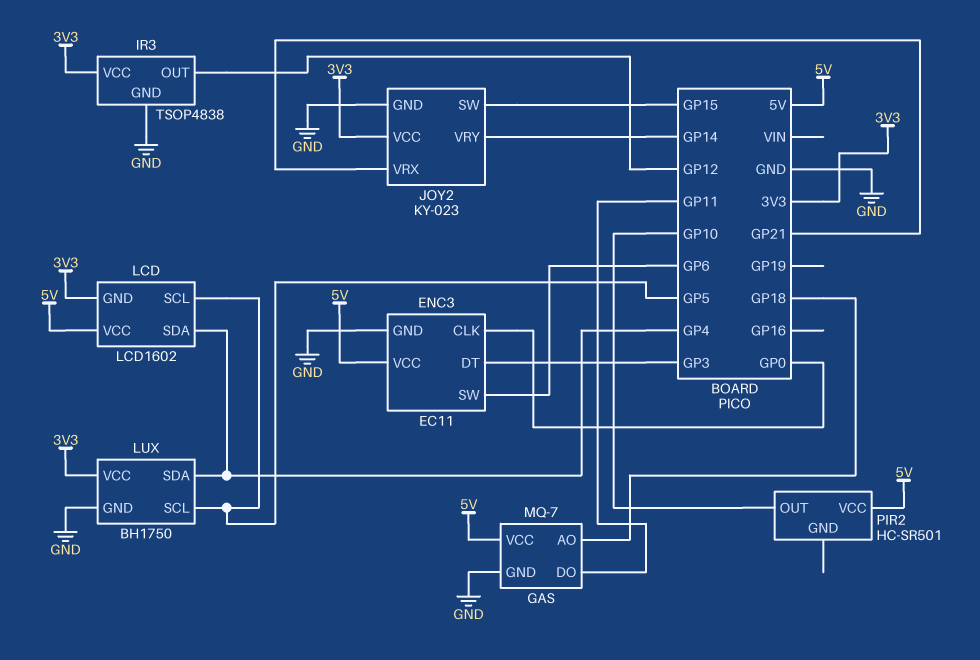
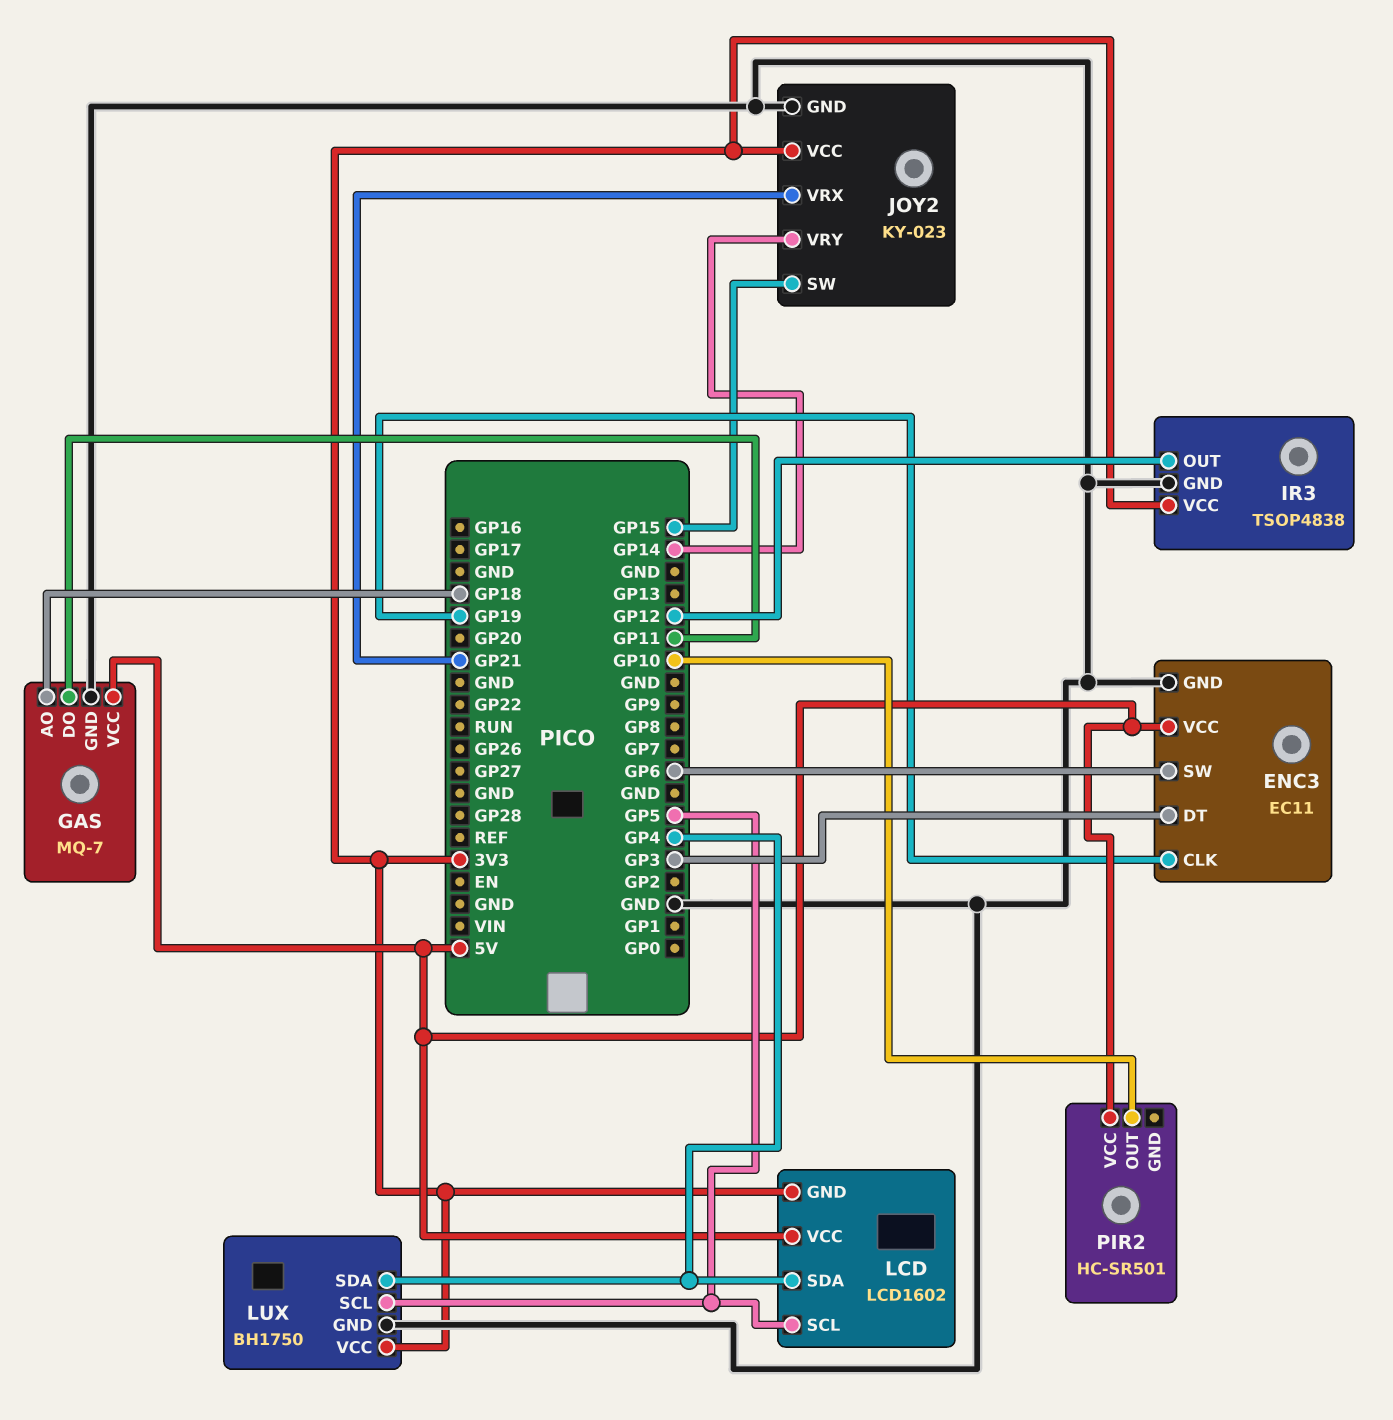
ENC3 pin CLK: GP0 -> GP19

